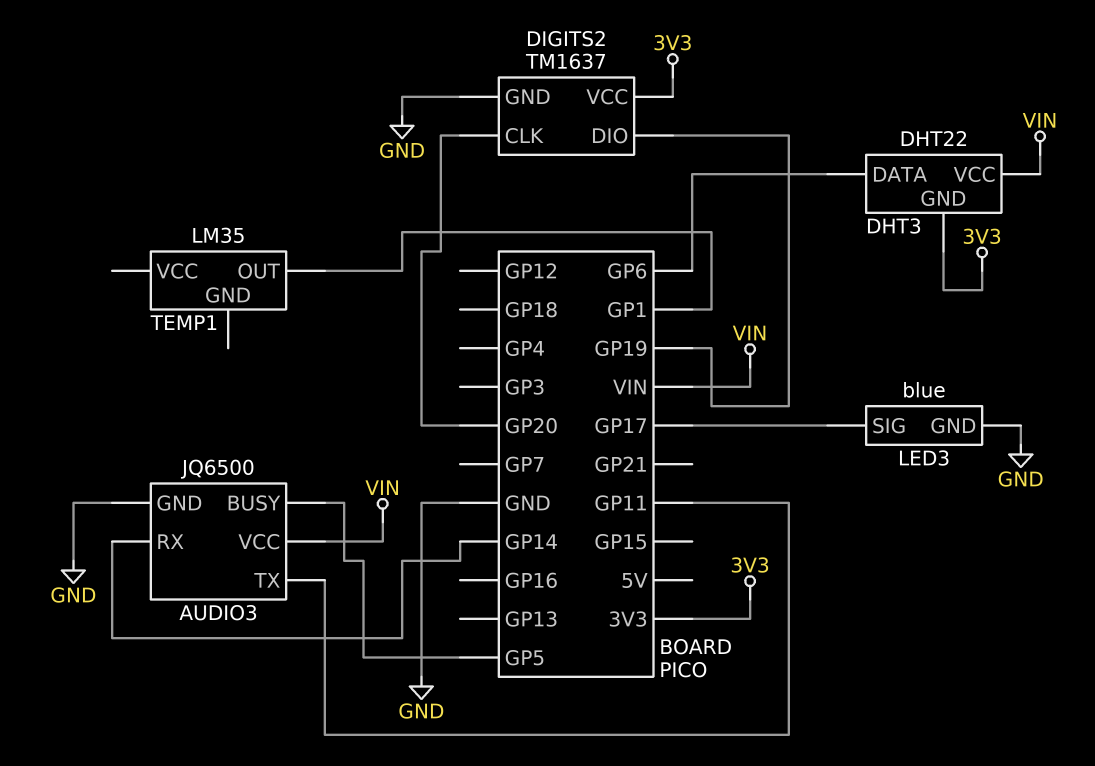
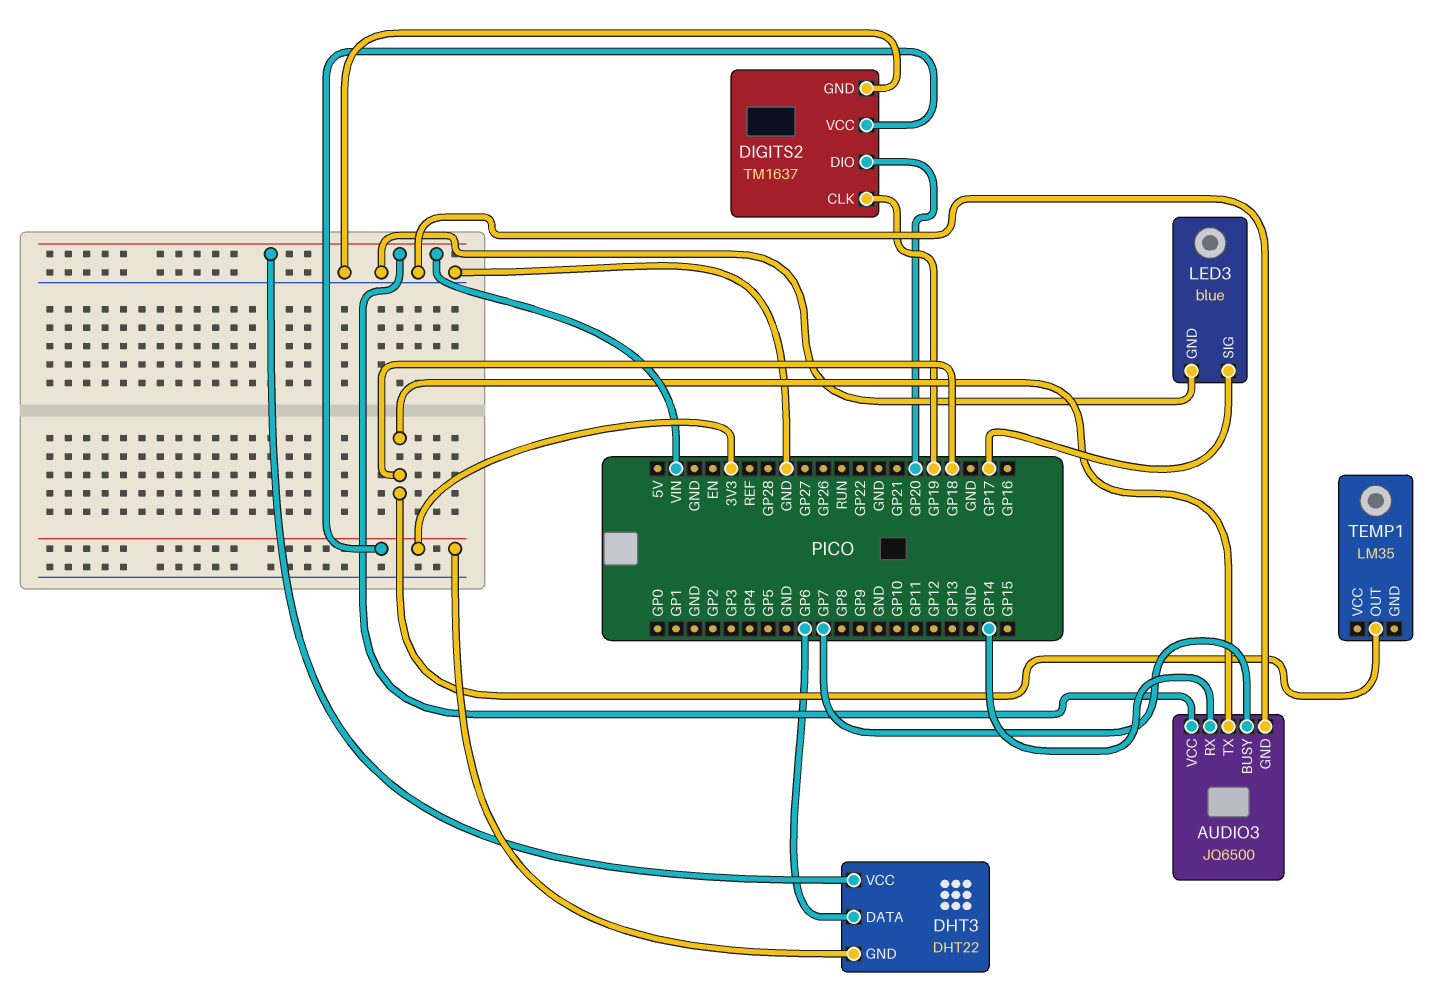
AUDIO3 pin BUSY: GP5 -> GP7
AUDIO3 pin TX: GP11 -> GP18
DIGITS2 pin CLK: GP20 -> GP19
DIGITS2 pin DIO: GP19 -> GP20
TEMP1 pin OUT: GP1 -> GP18

